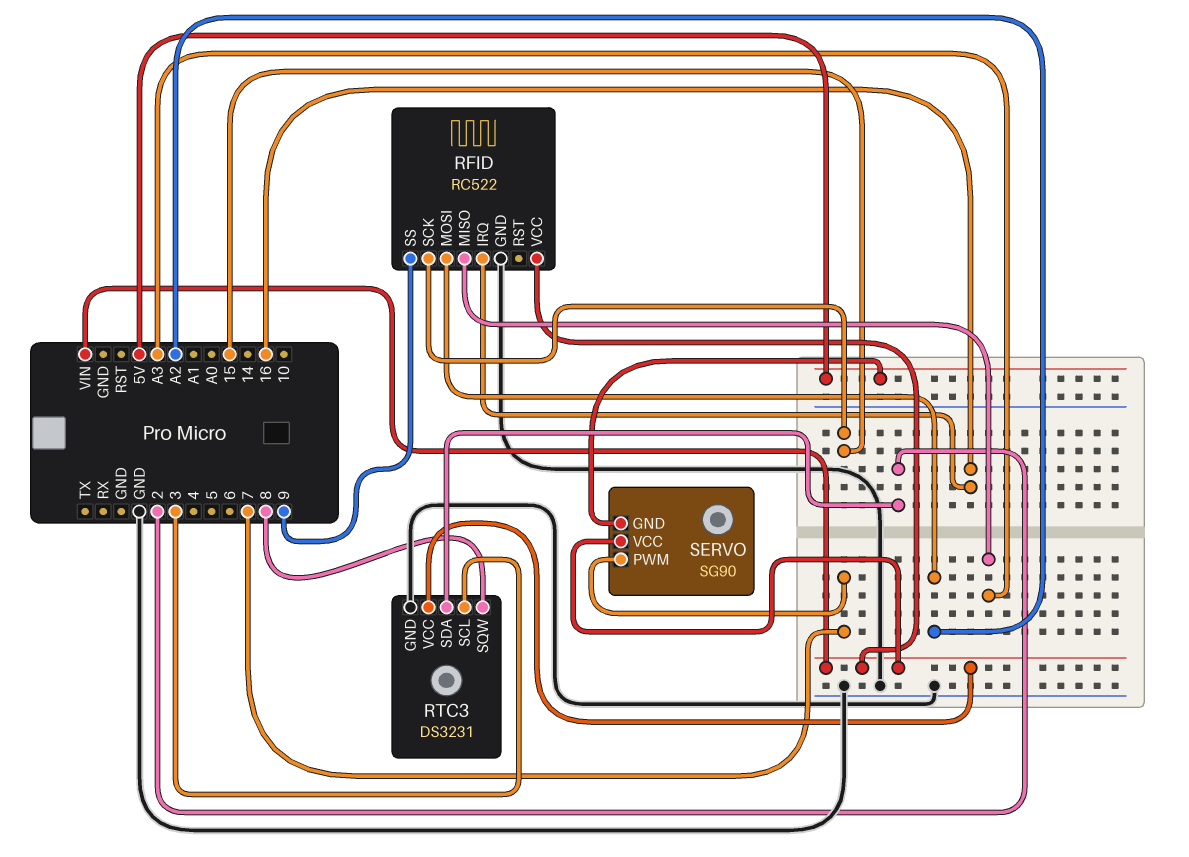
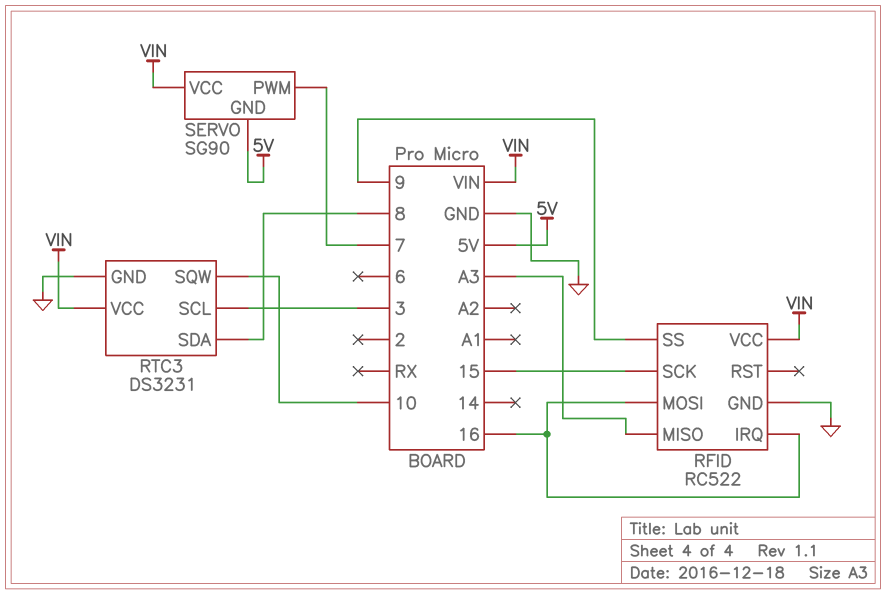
RFID pin MOSI: A2 -> 16
RTC3 pin SDA: 2 -> 8
RTC3 pin SQW: 8 -> 10

